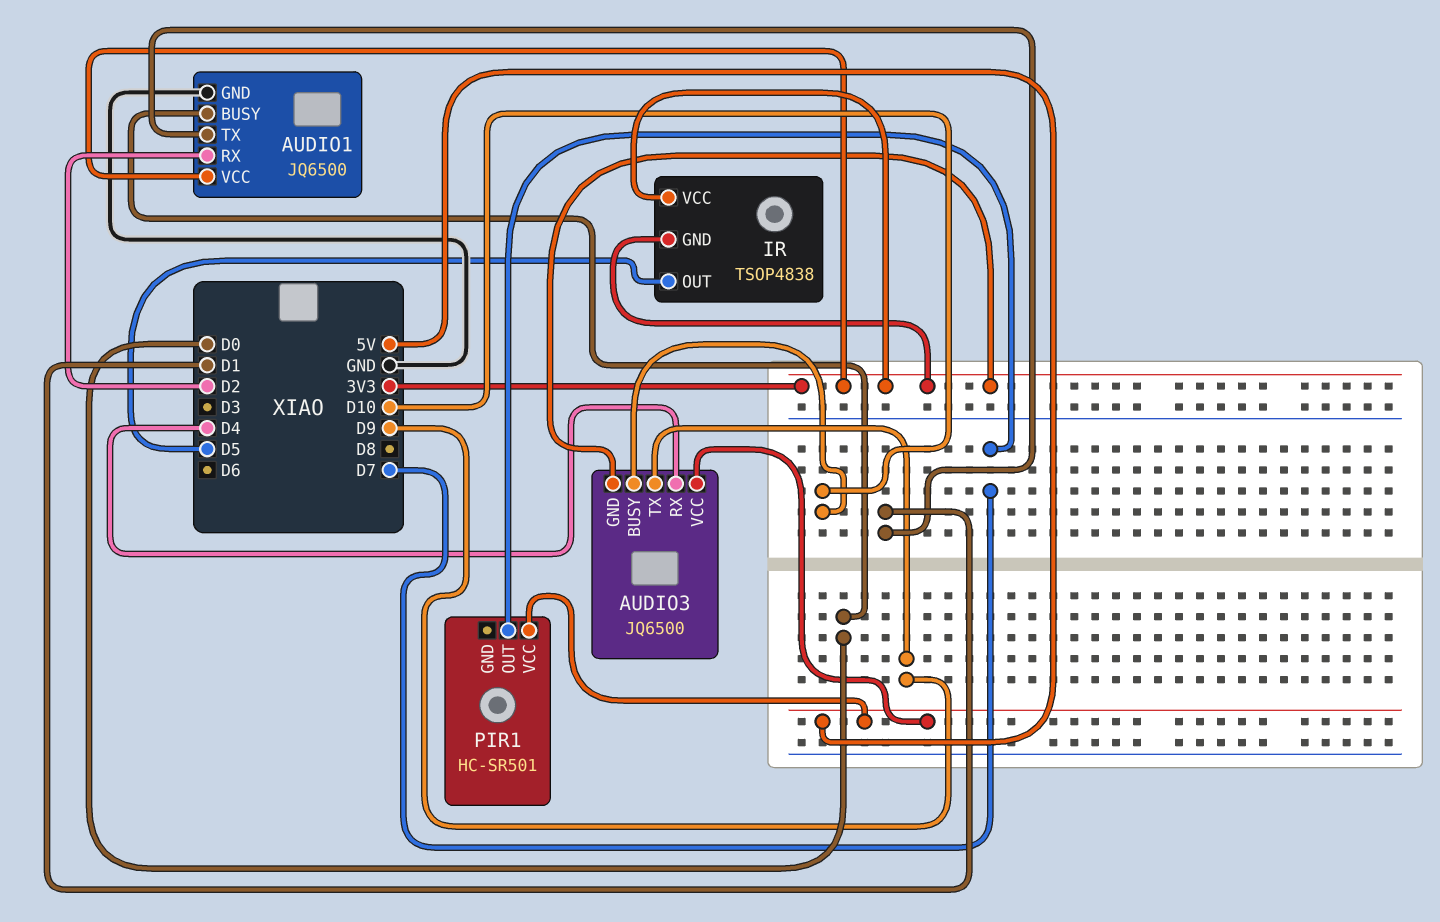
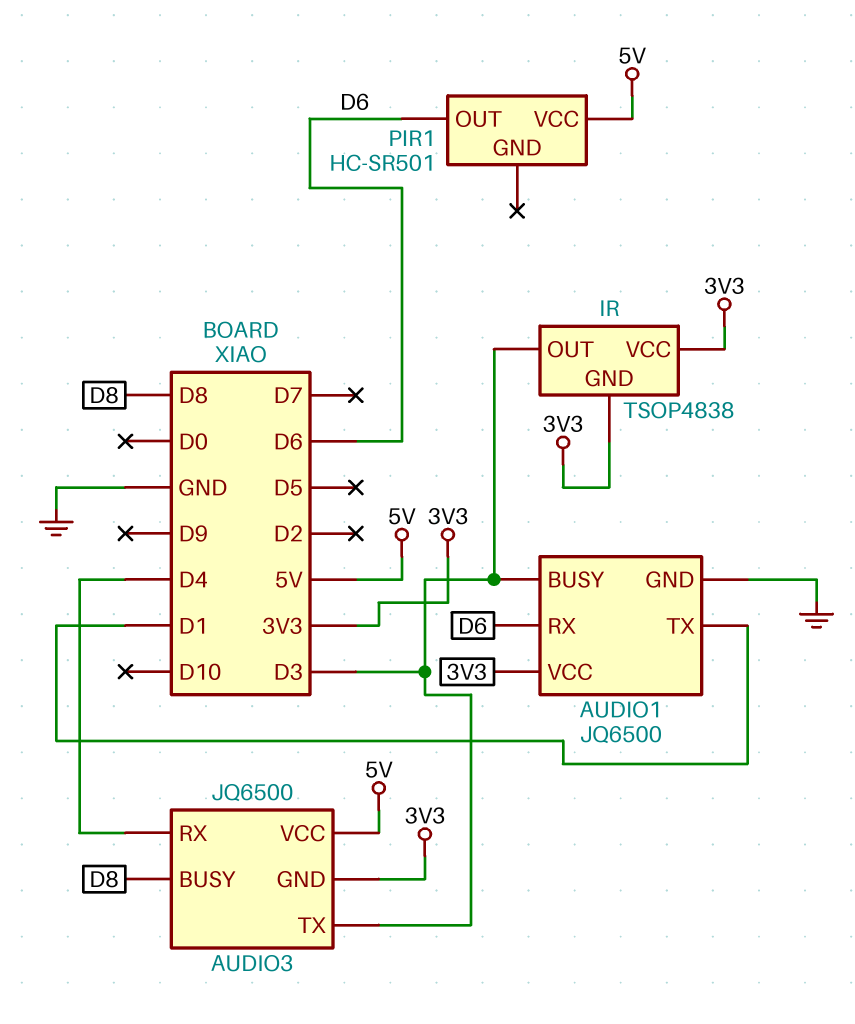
AUDIO1 pin BUSY: D0 -> D3
AUDIO1 pin RX: D2 -> D6
AUDIO3 pin BUSY: D10 -> D8
AUDIO3 pin TX: D9 -> D3
IR pin OUT: D5 -> D3
PIR1 pin OUT: D7 -> D6

